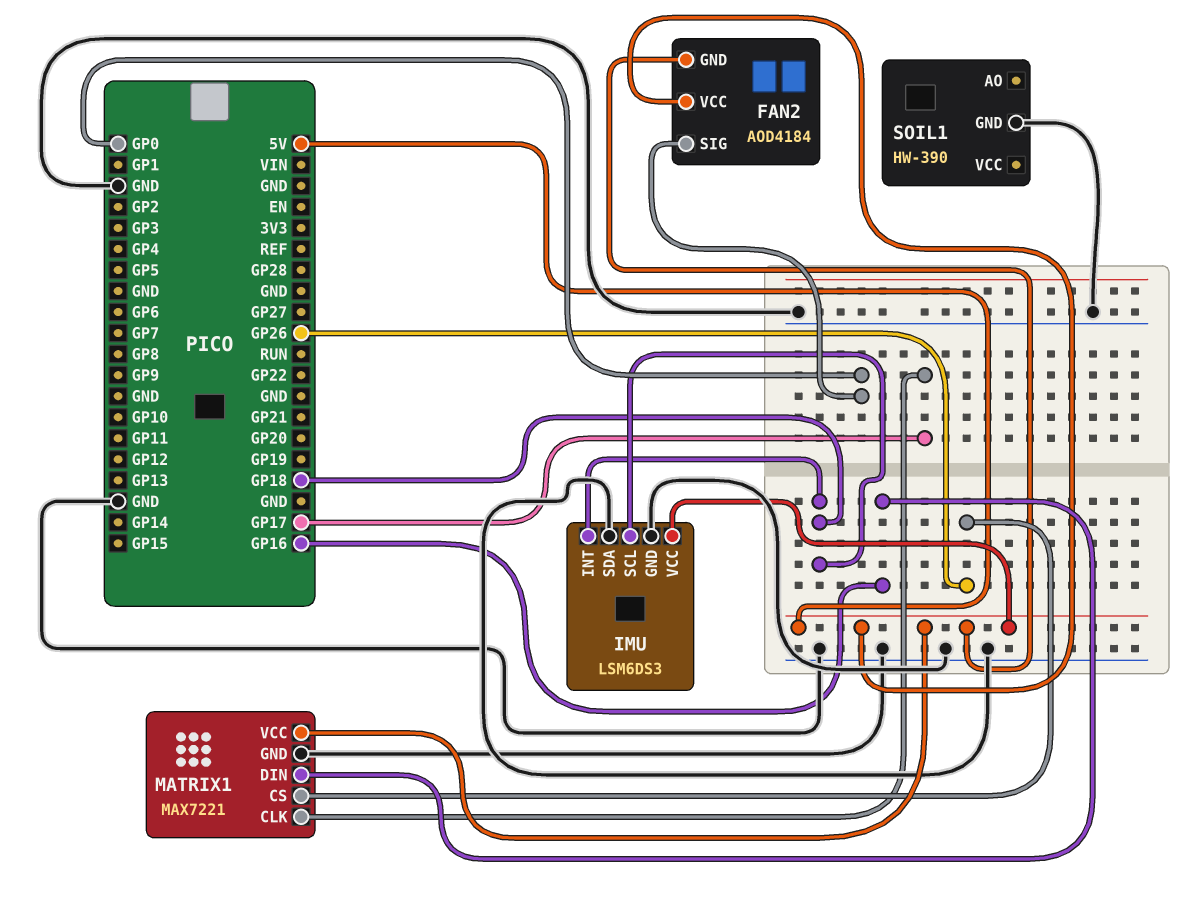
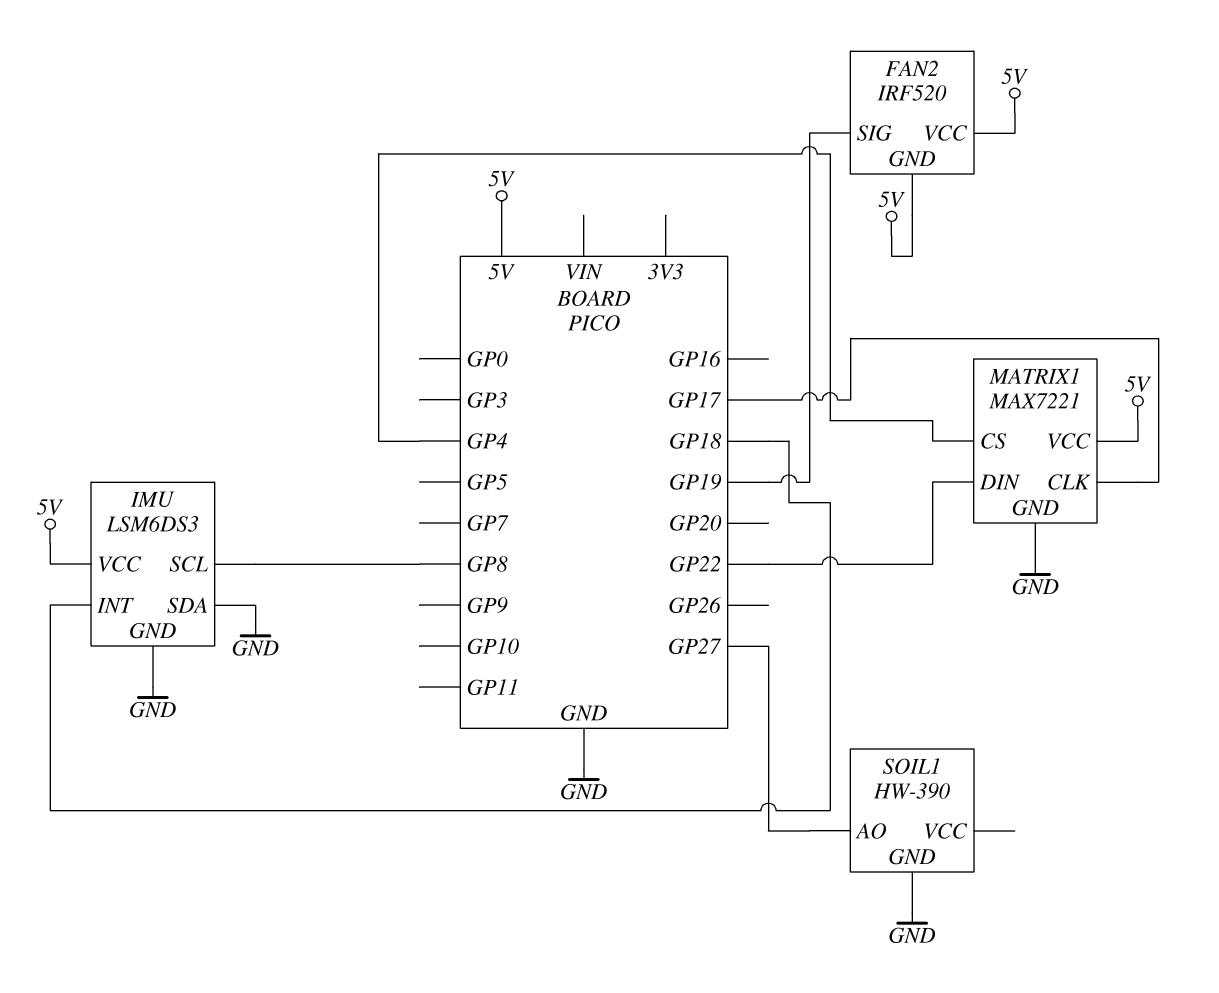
FAN2: AOD4184 -> IRF520
FAN2 pin SIG: GP0 -> GP19
IMU pin SCL: GP18 -> GP8
MATRIX1 pin CS: GP26 -> GP4
MATRIX1 pin DIN: GP16 -> GP22
SOIL1 pin AO: none -> GP27

